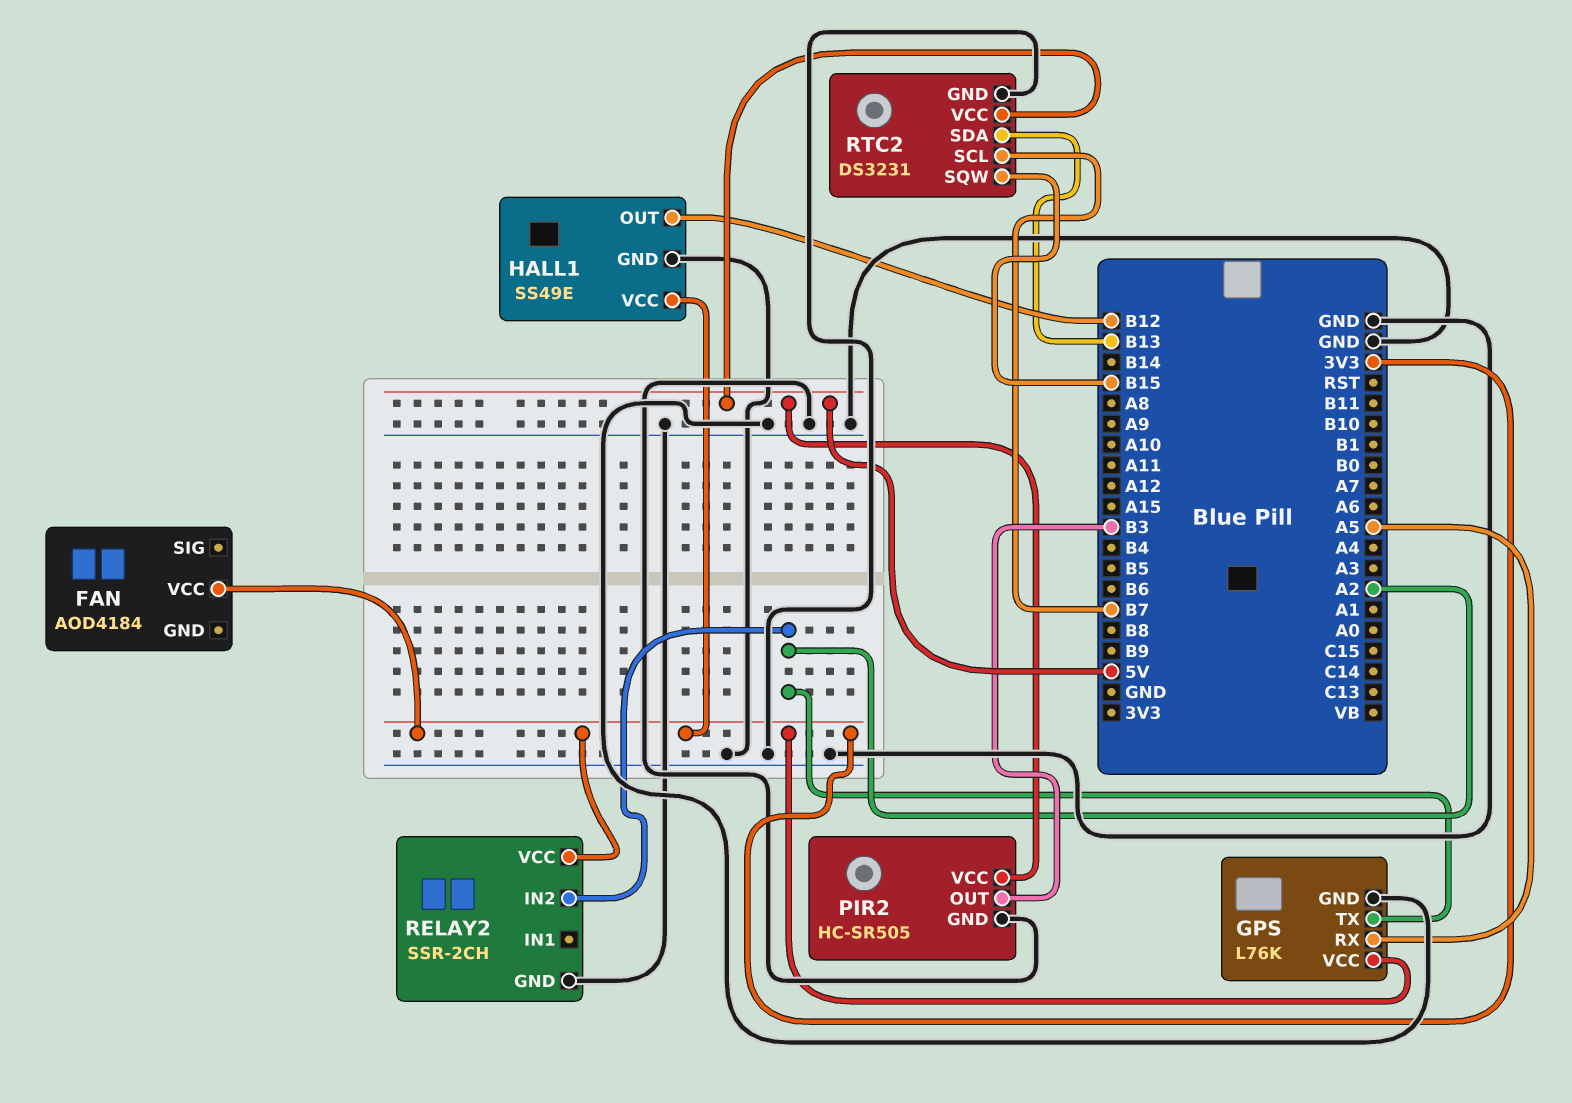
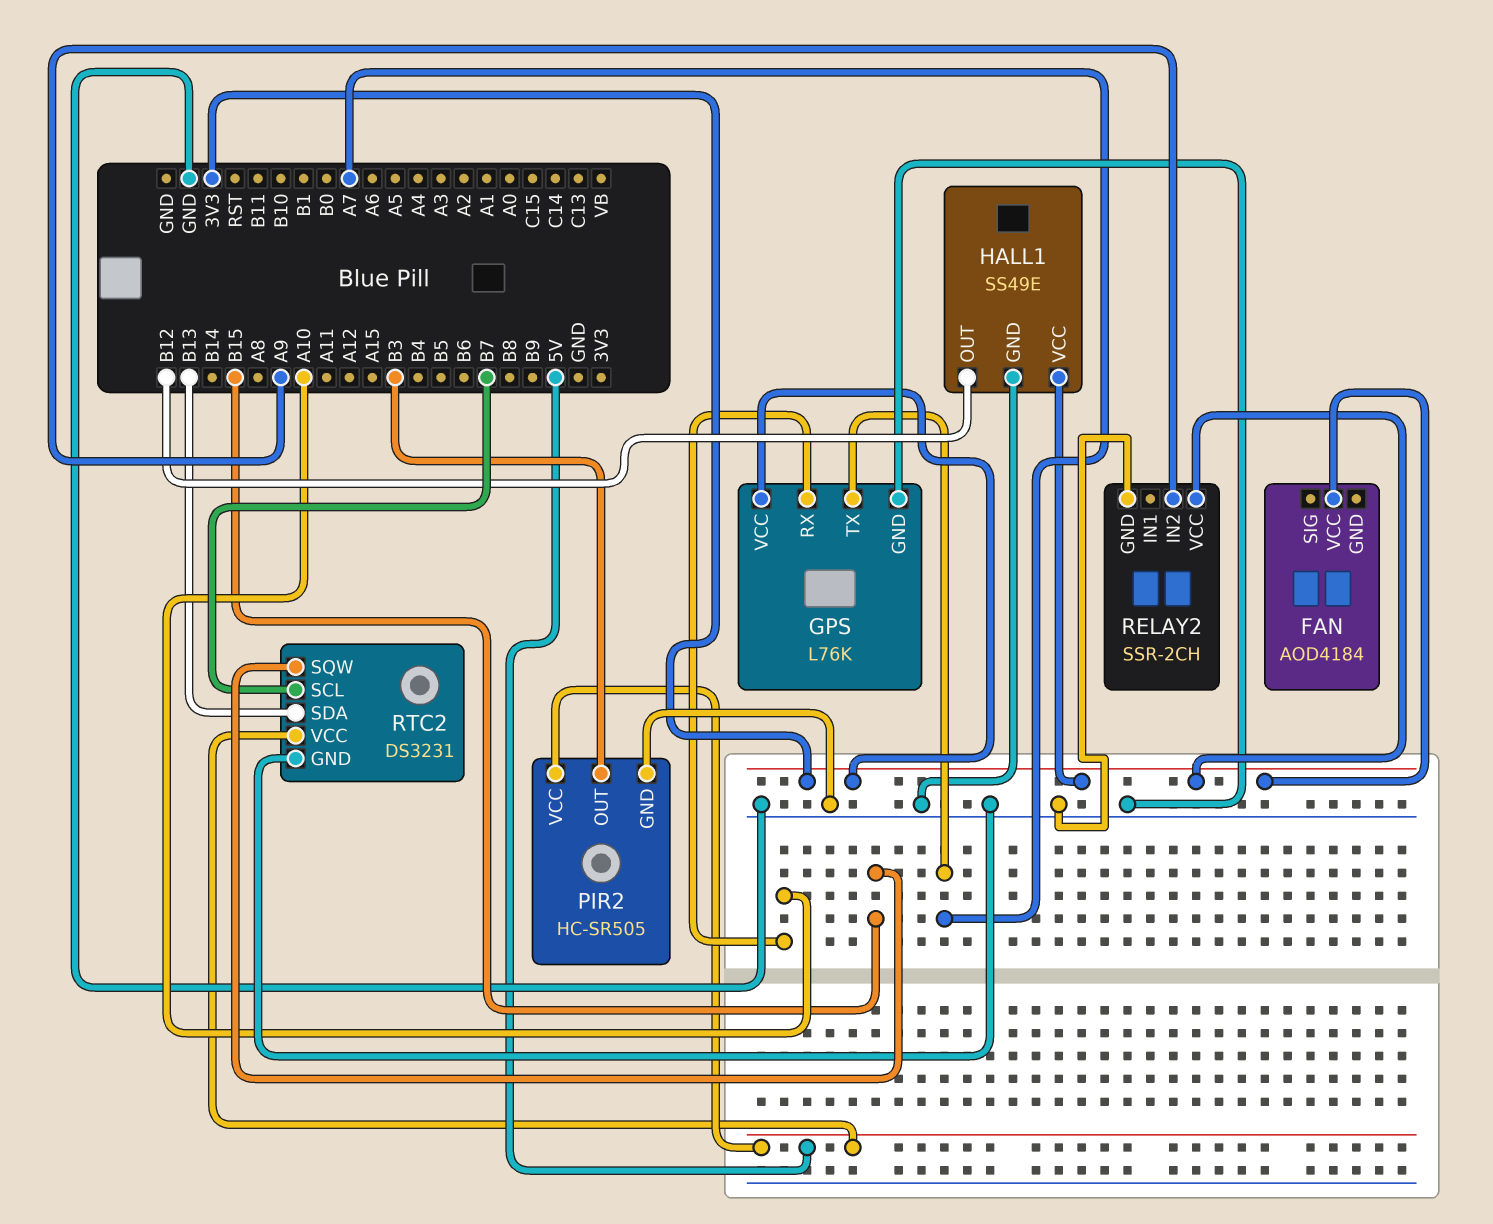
GPS pin RX: A5 -> A10
GPS pin TX: A2 -> A7
RELAY2 pin IN2: A2 -> A9

